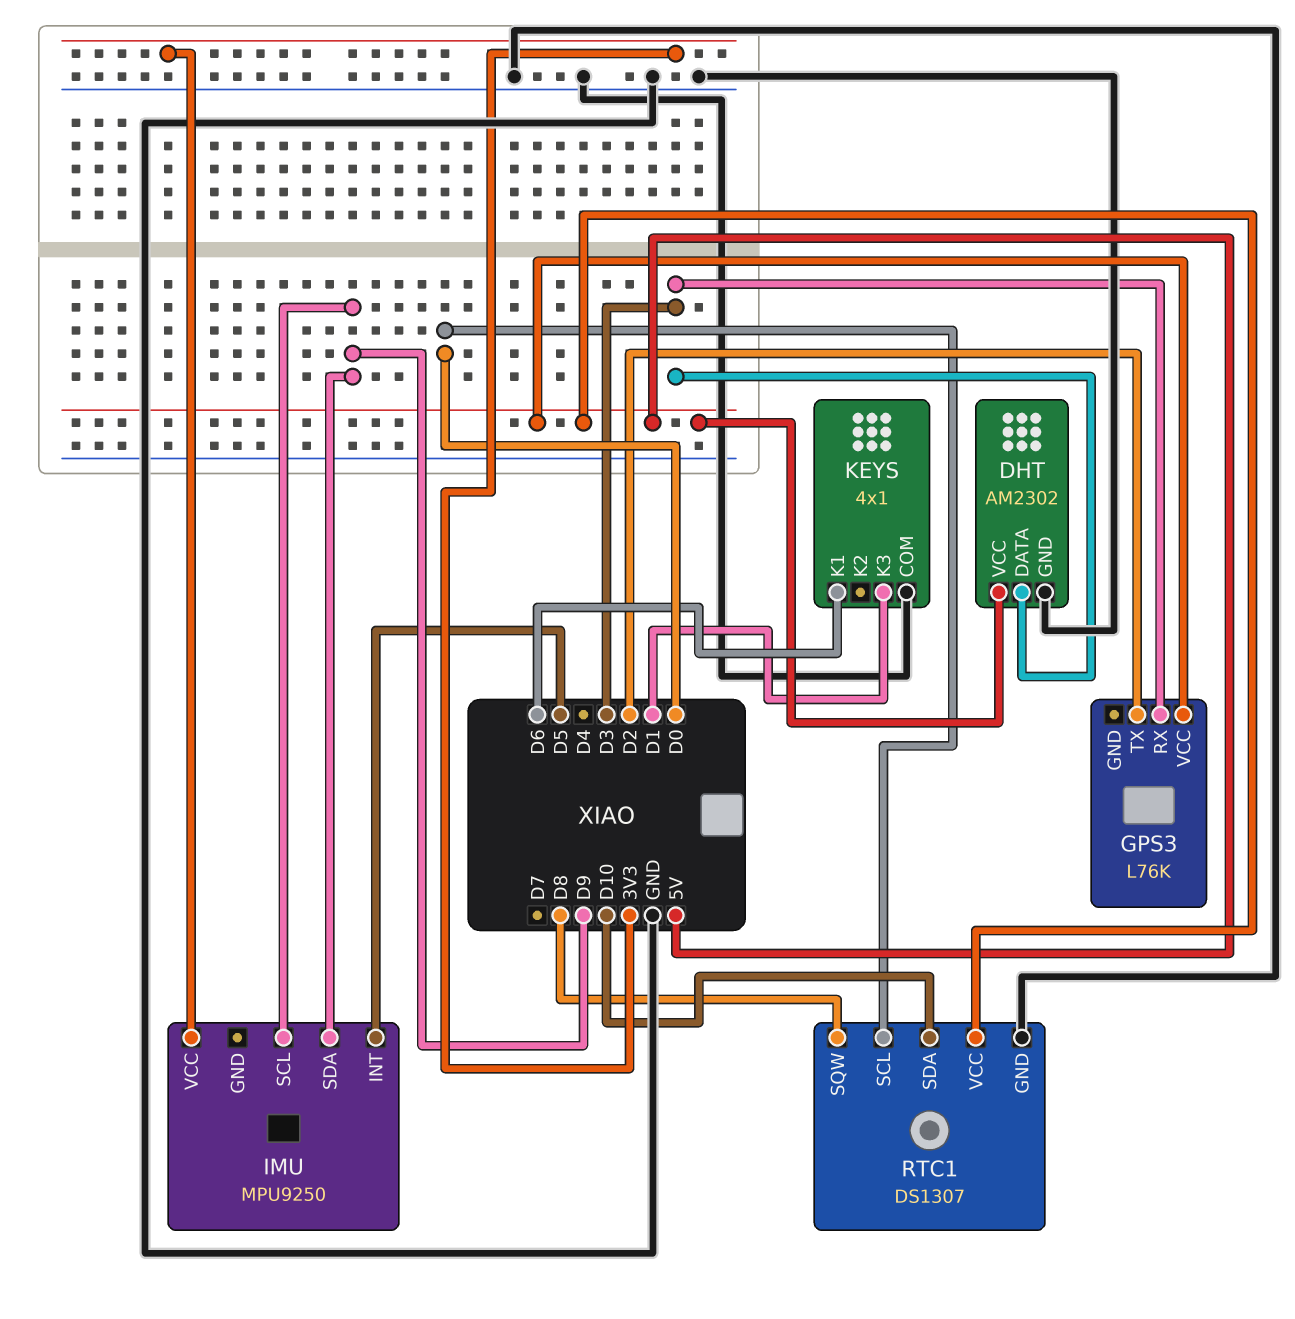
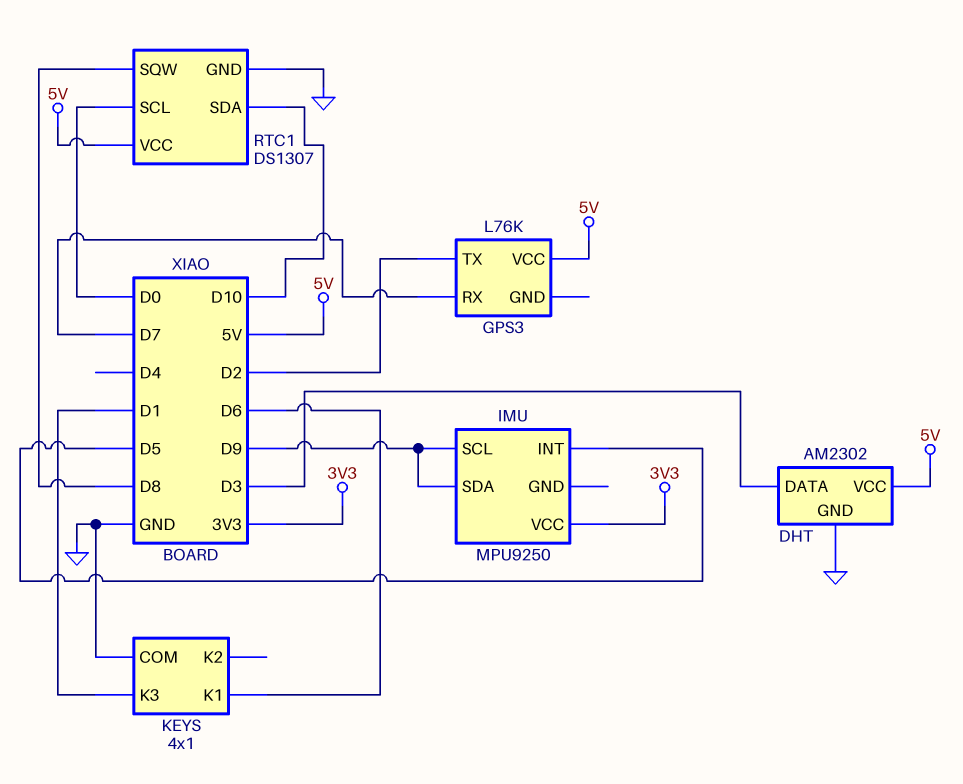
GPS3 pin RX: D3 -> D7

